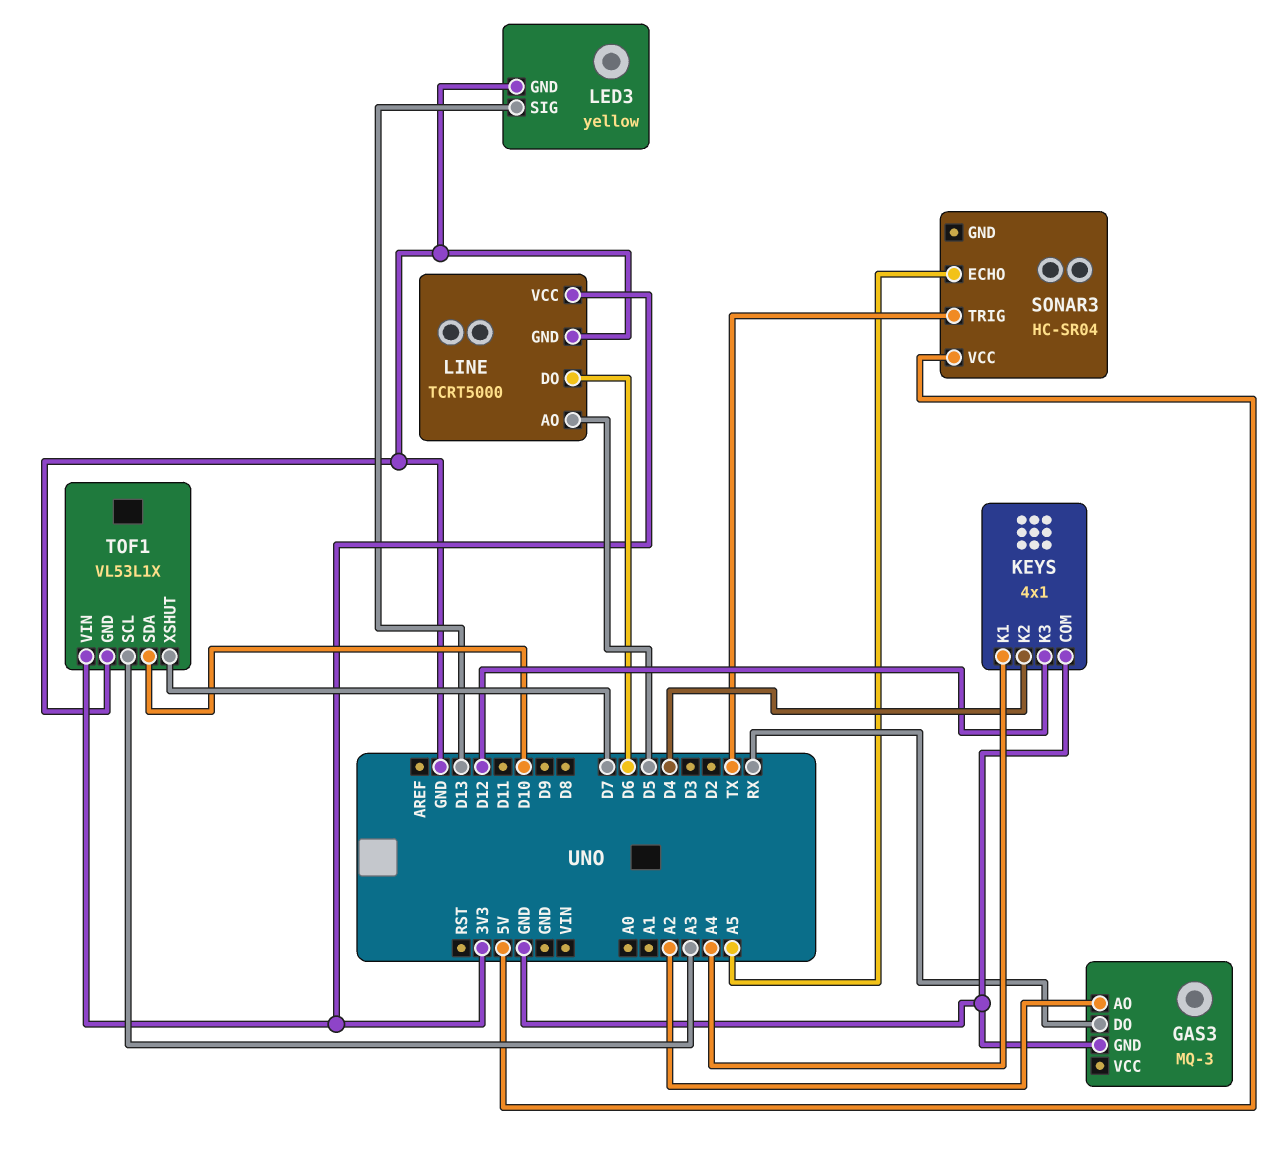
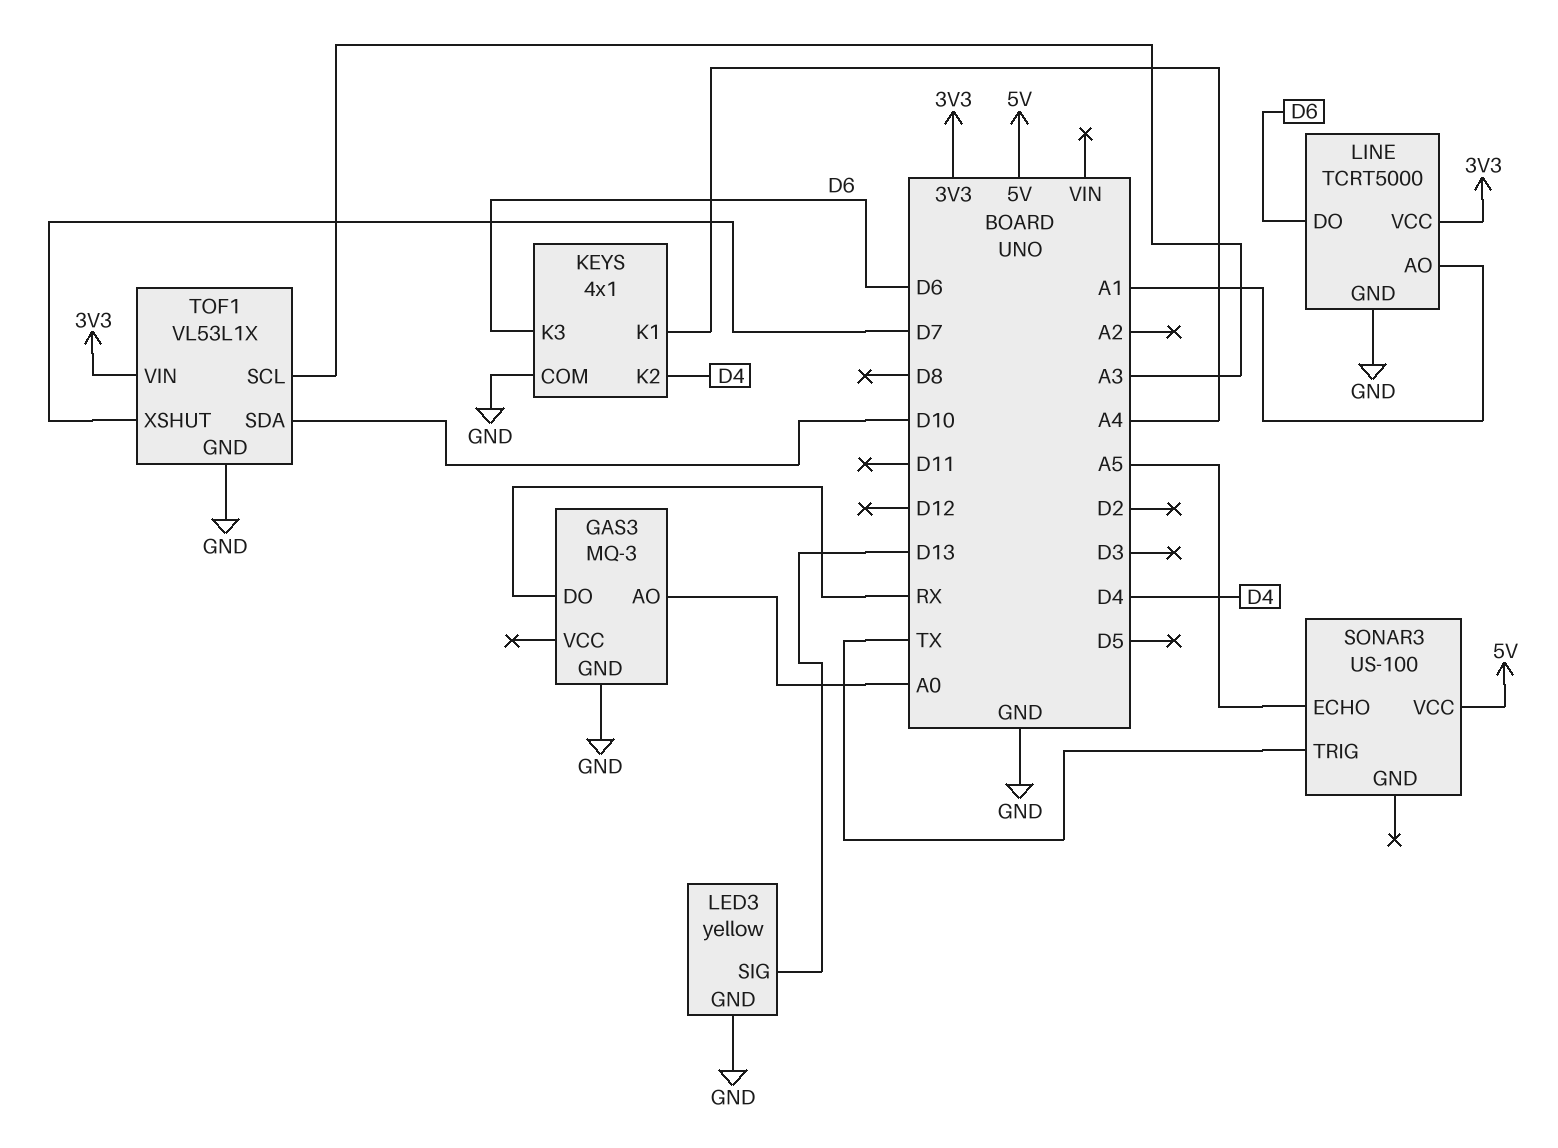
GAS3 pin AO: A2 -> A0
KEYS pin K3: D12 -> D6
LINE pin AO: D5 -> A1
SONAR3: HC-SR04 -> US-100

